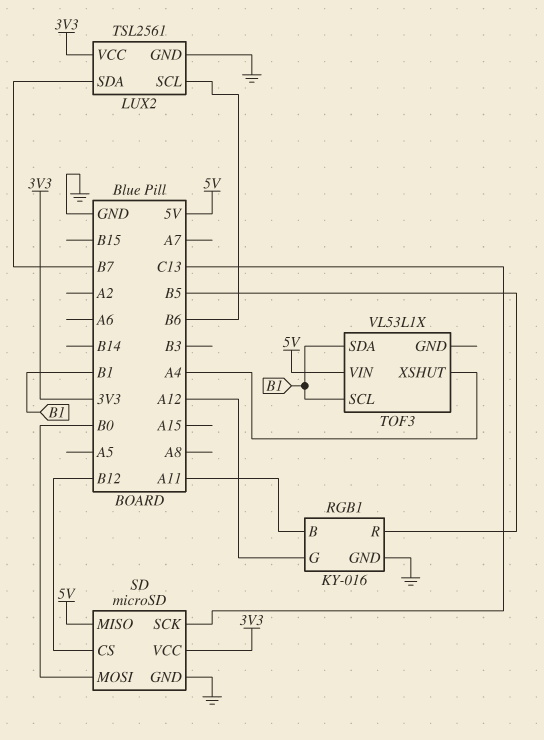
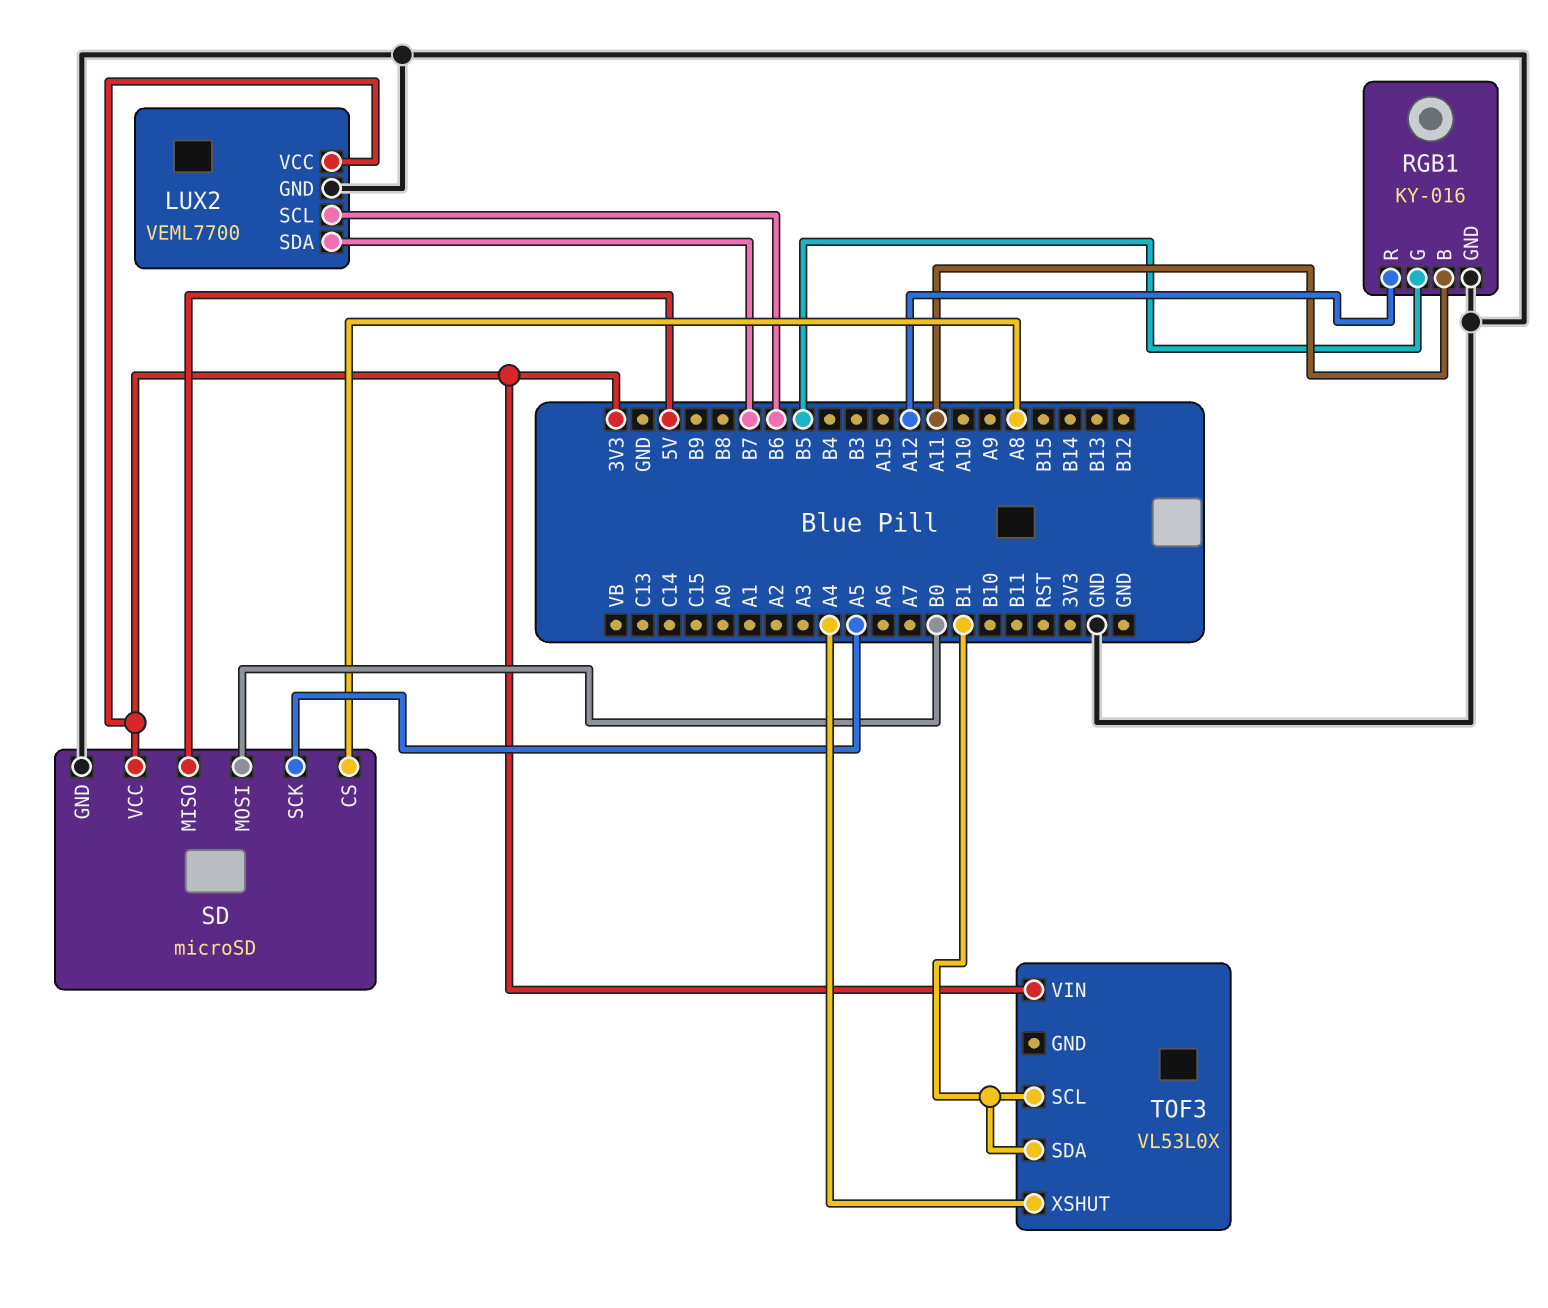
LUX2: TSL2561 -> VEML7700
RGB1 pin G: A12 -> B5
RGB1 pin R: B5 -> A12
SD pin CS: B12 -> A8
SD pin SCK: C13 -> A5
TOF3: VL53L1X -> VL53L0X
TOF3 pin VIN: 5V -> 3V3

